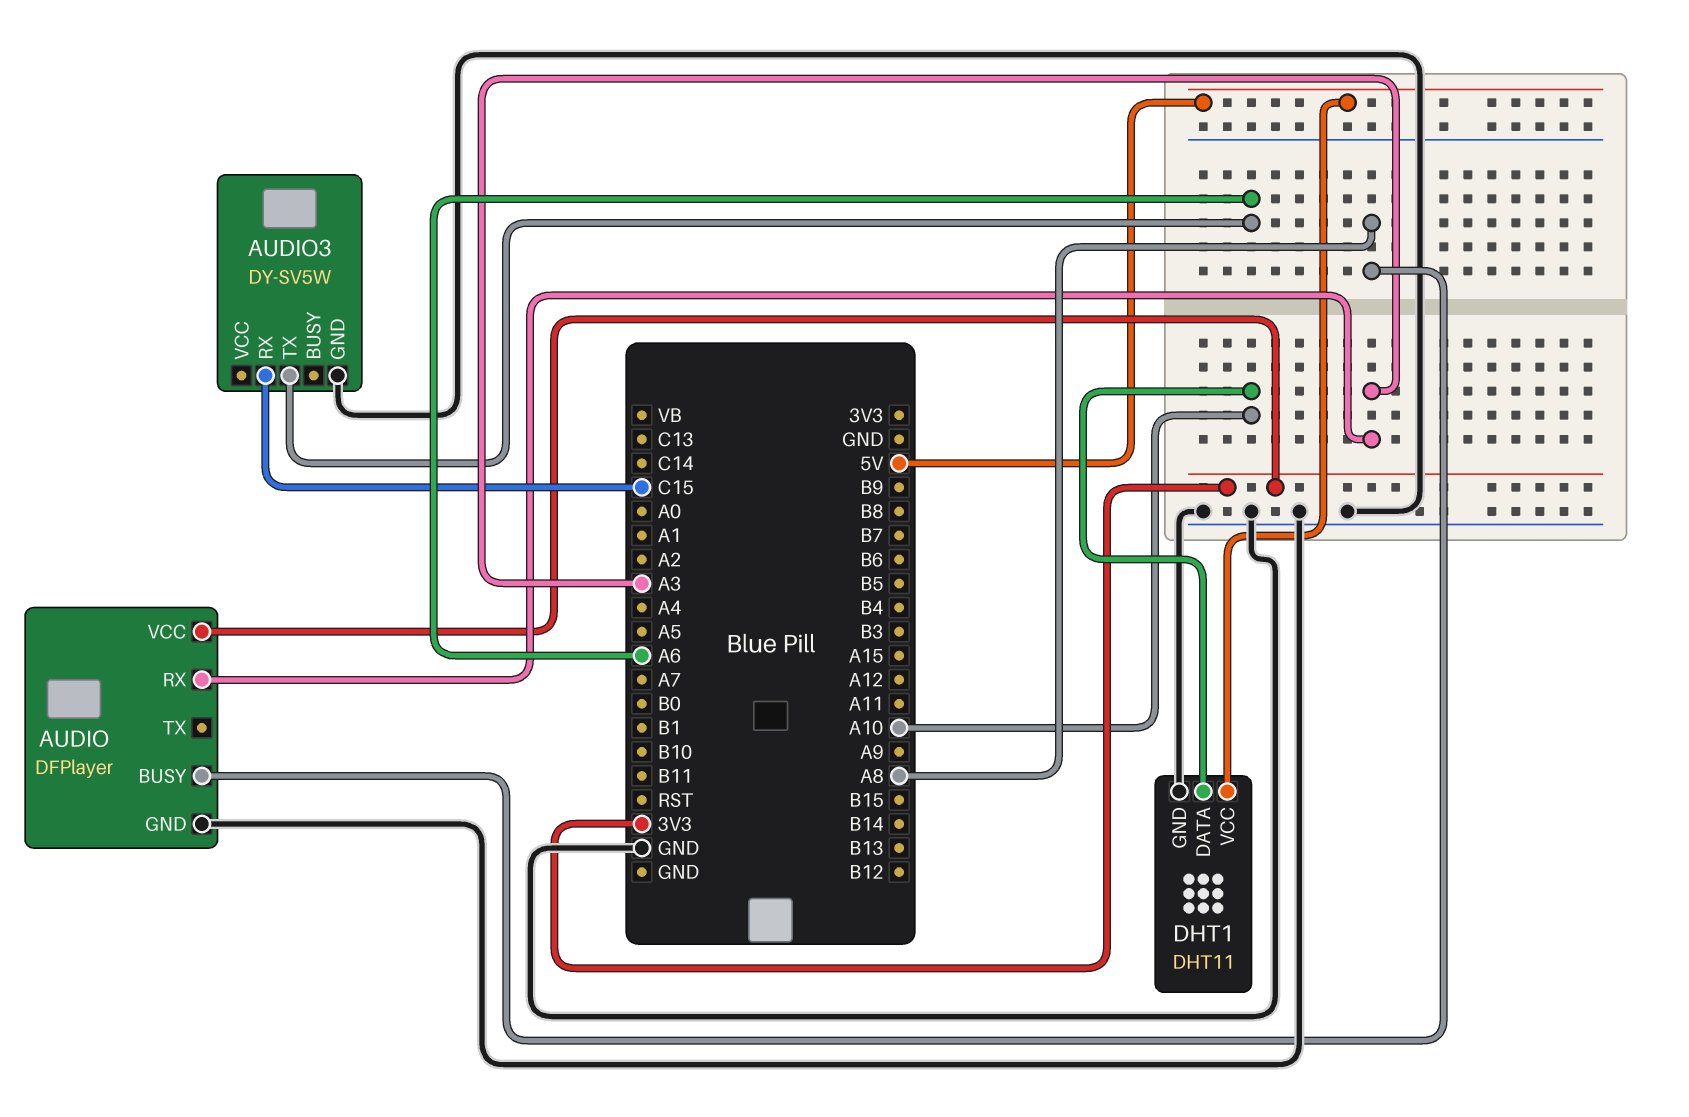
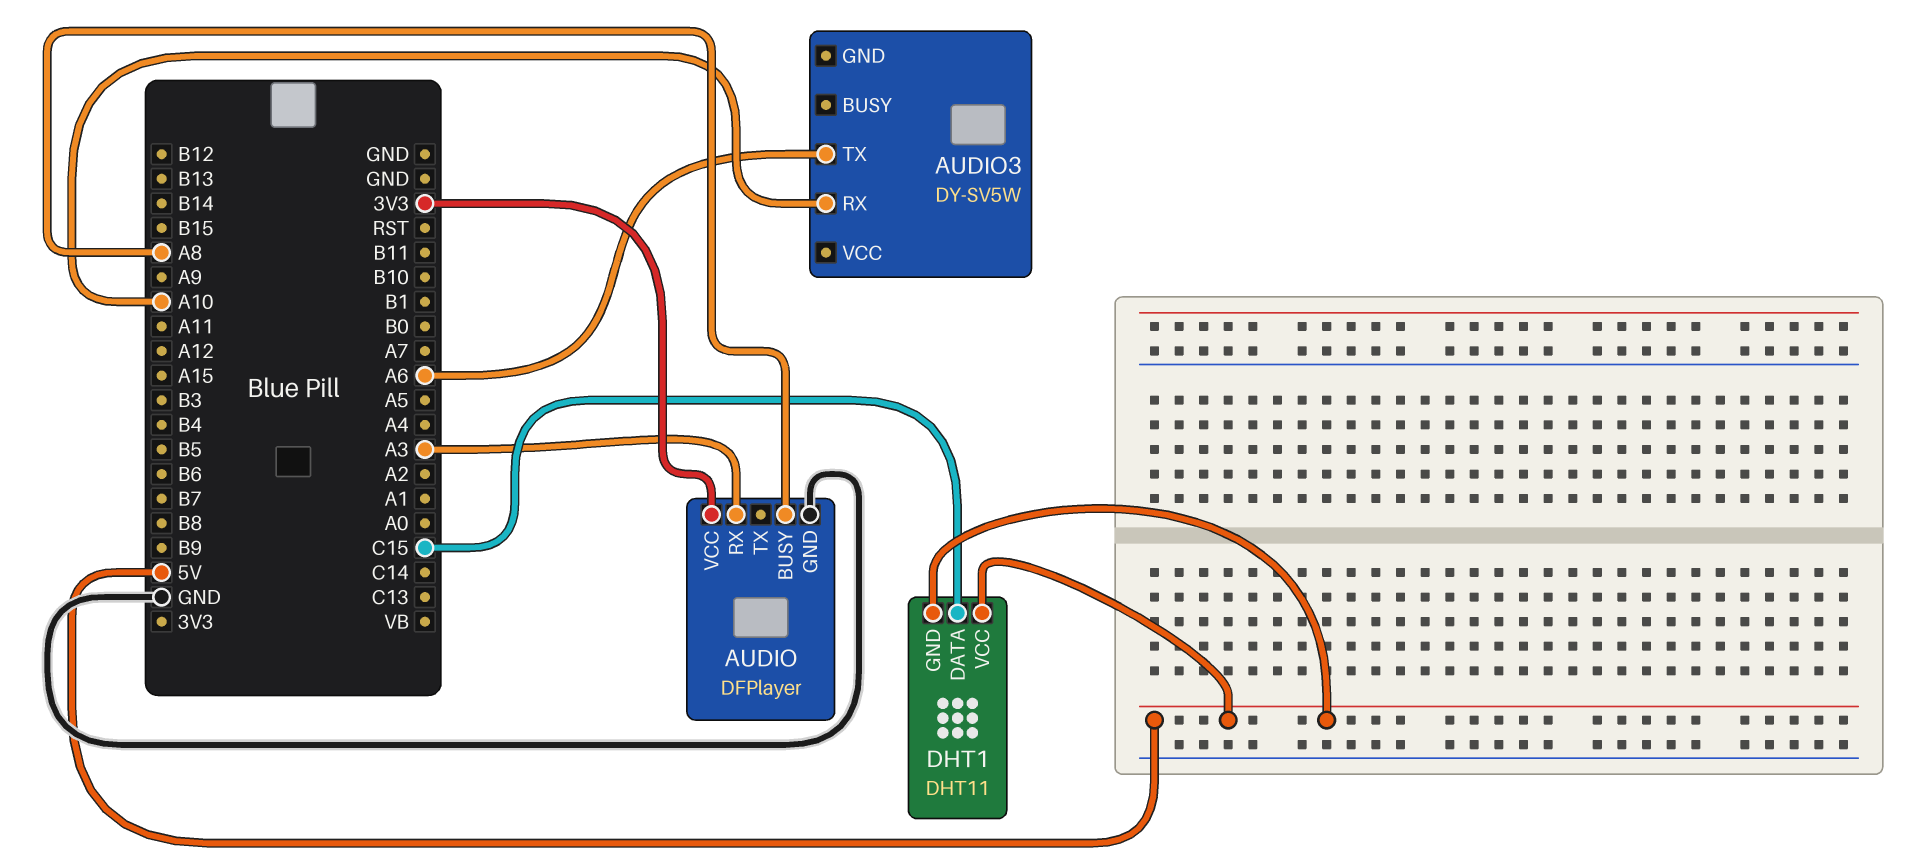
AUDIO3 pin GND: GND -> none
AUDIO3 pin RX: C15 -> A10
DHT1 pin DATA: A10 -> C15
DHT1 pin GND: GND -> 5V

